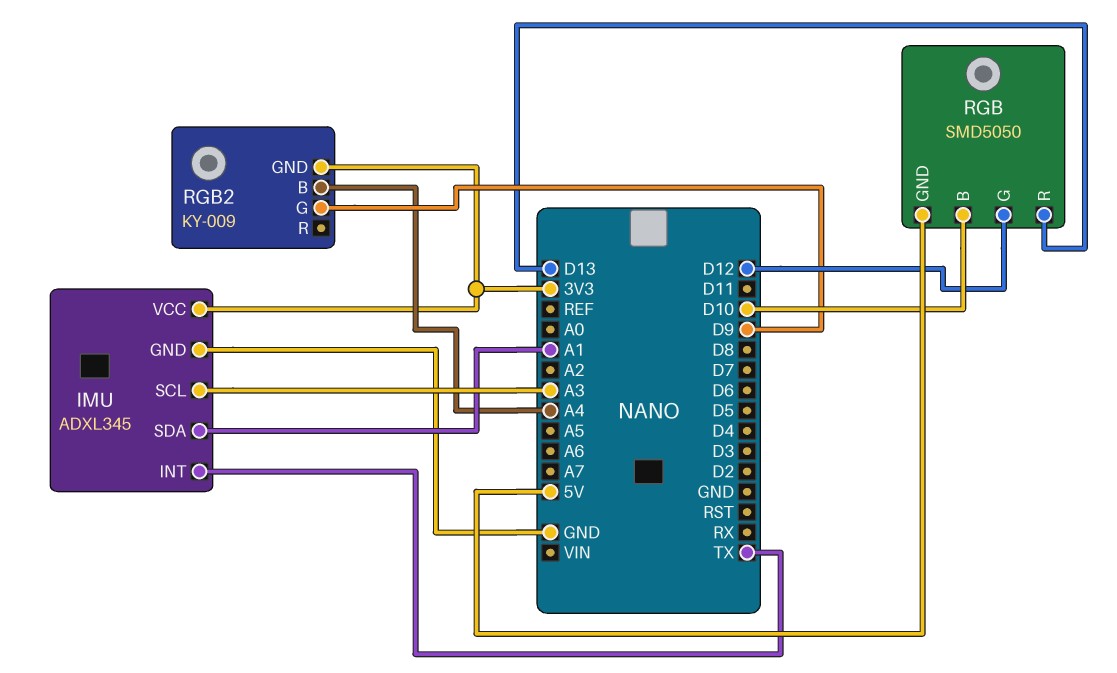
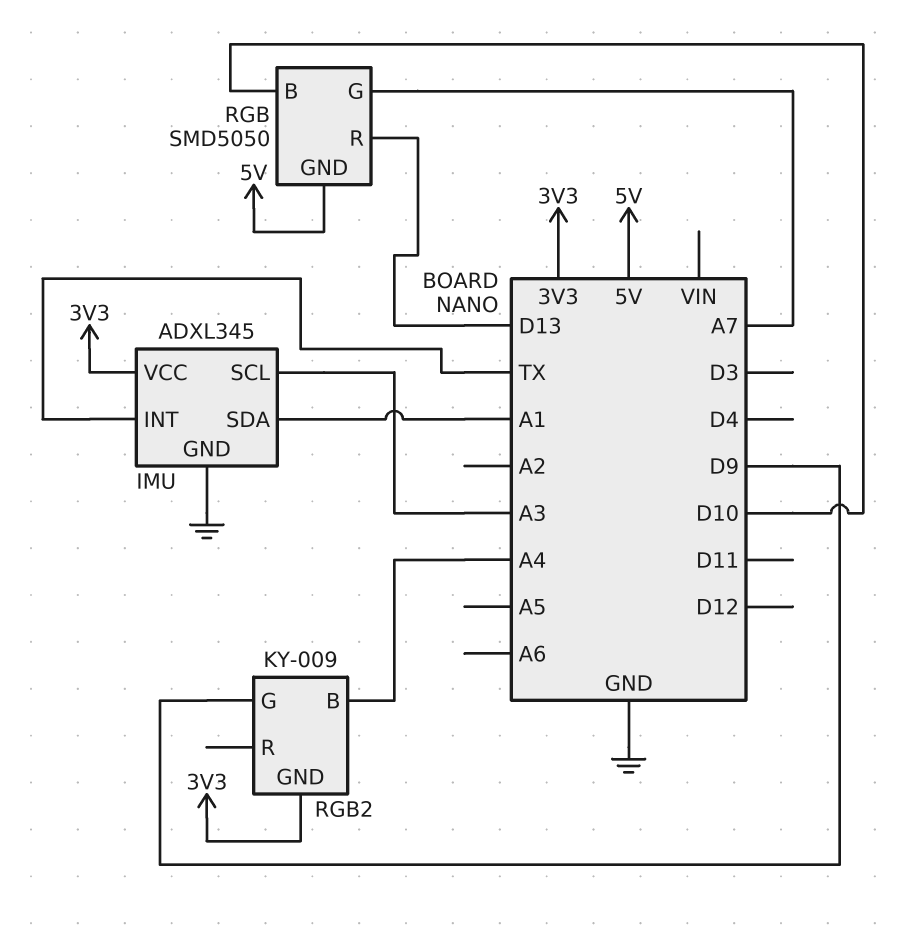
RGB pin G: D12 -> A7

